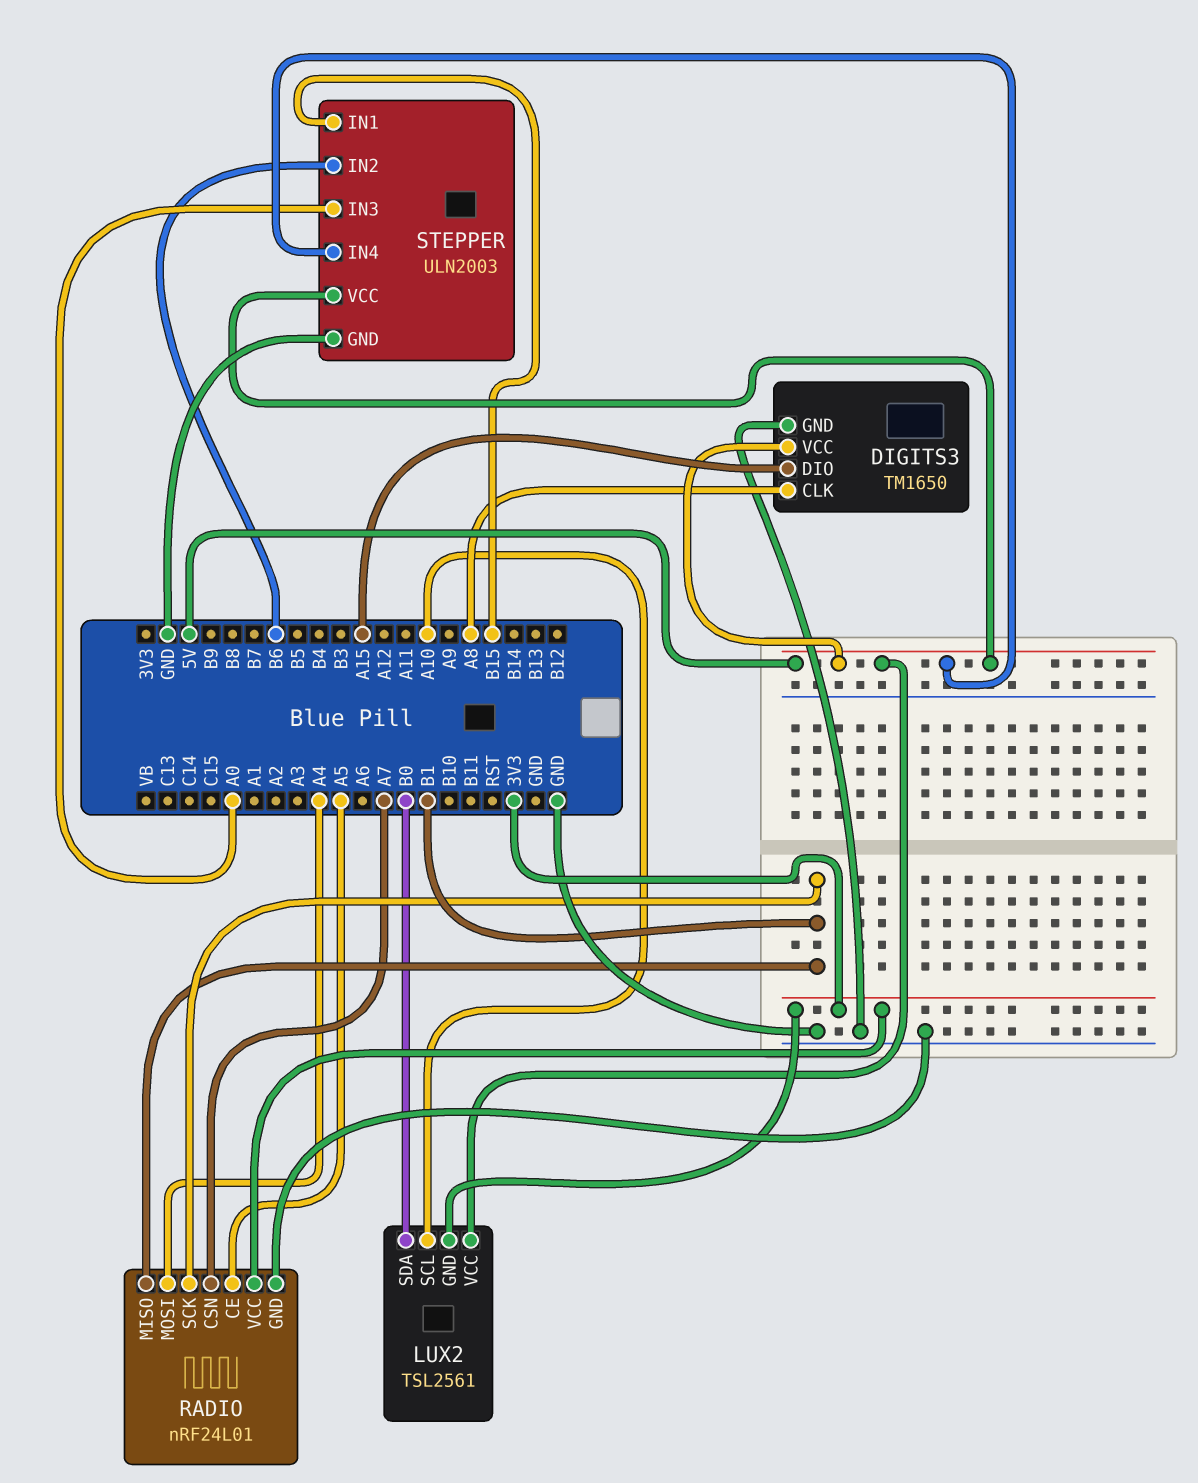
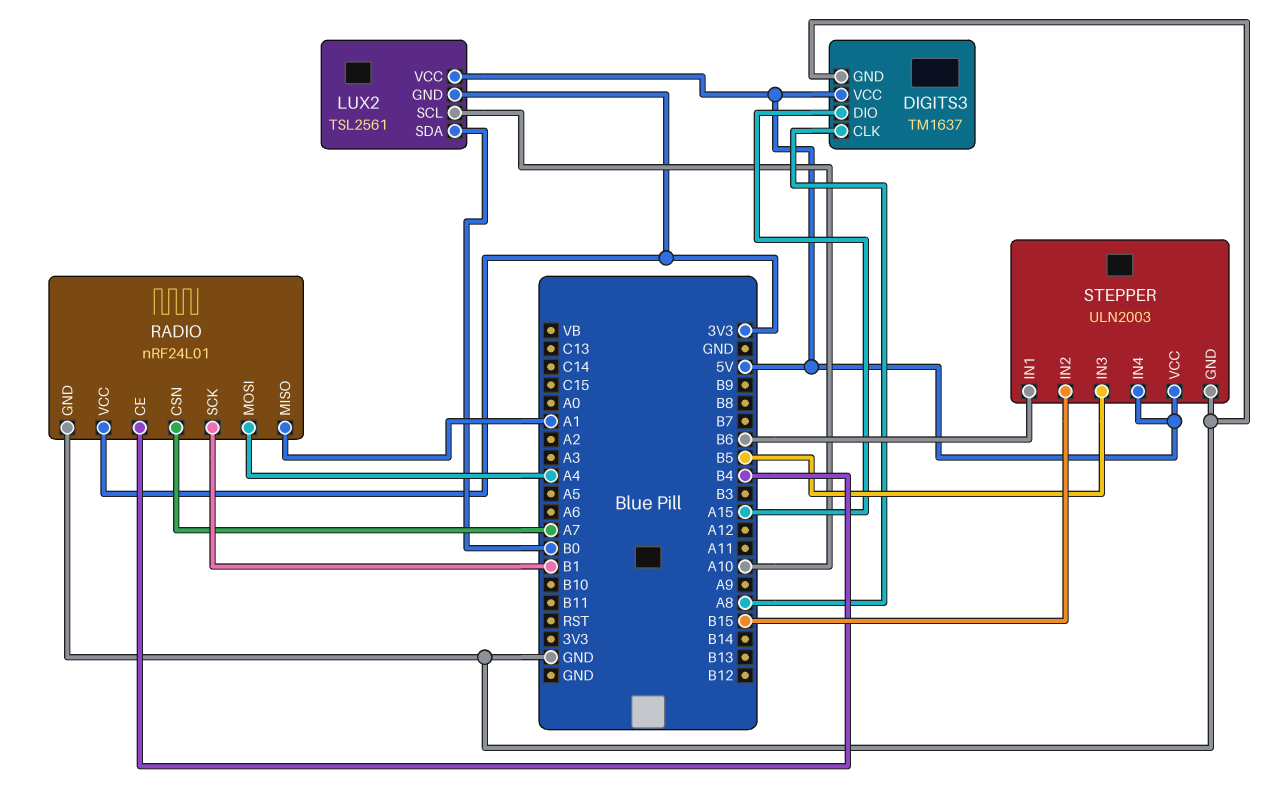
DIGITS3: TM1650 -> TM1637
RADIO pin CE: A5 -> B4
RADIO pin MISO: B1 -> A1
STEPPER pin IN1: B15 -> B6
STEPPER pin IN2: B6 -> B15
STEPPER pin IN3: A0 -> B5

